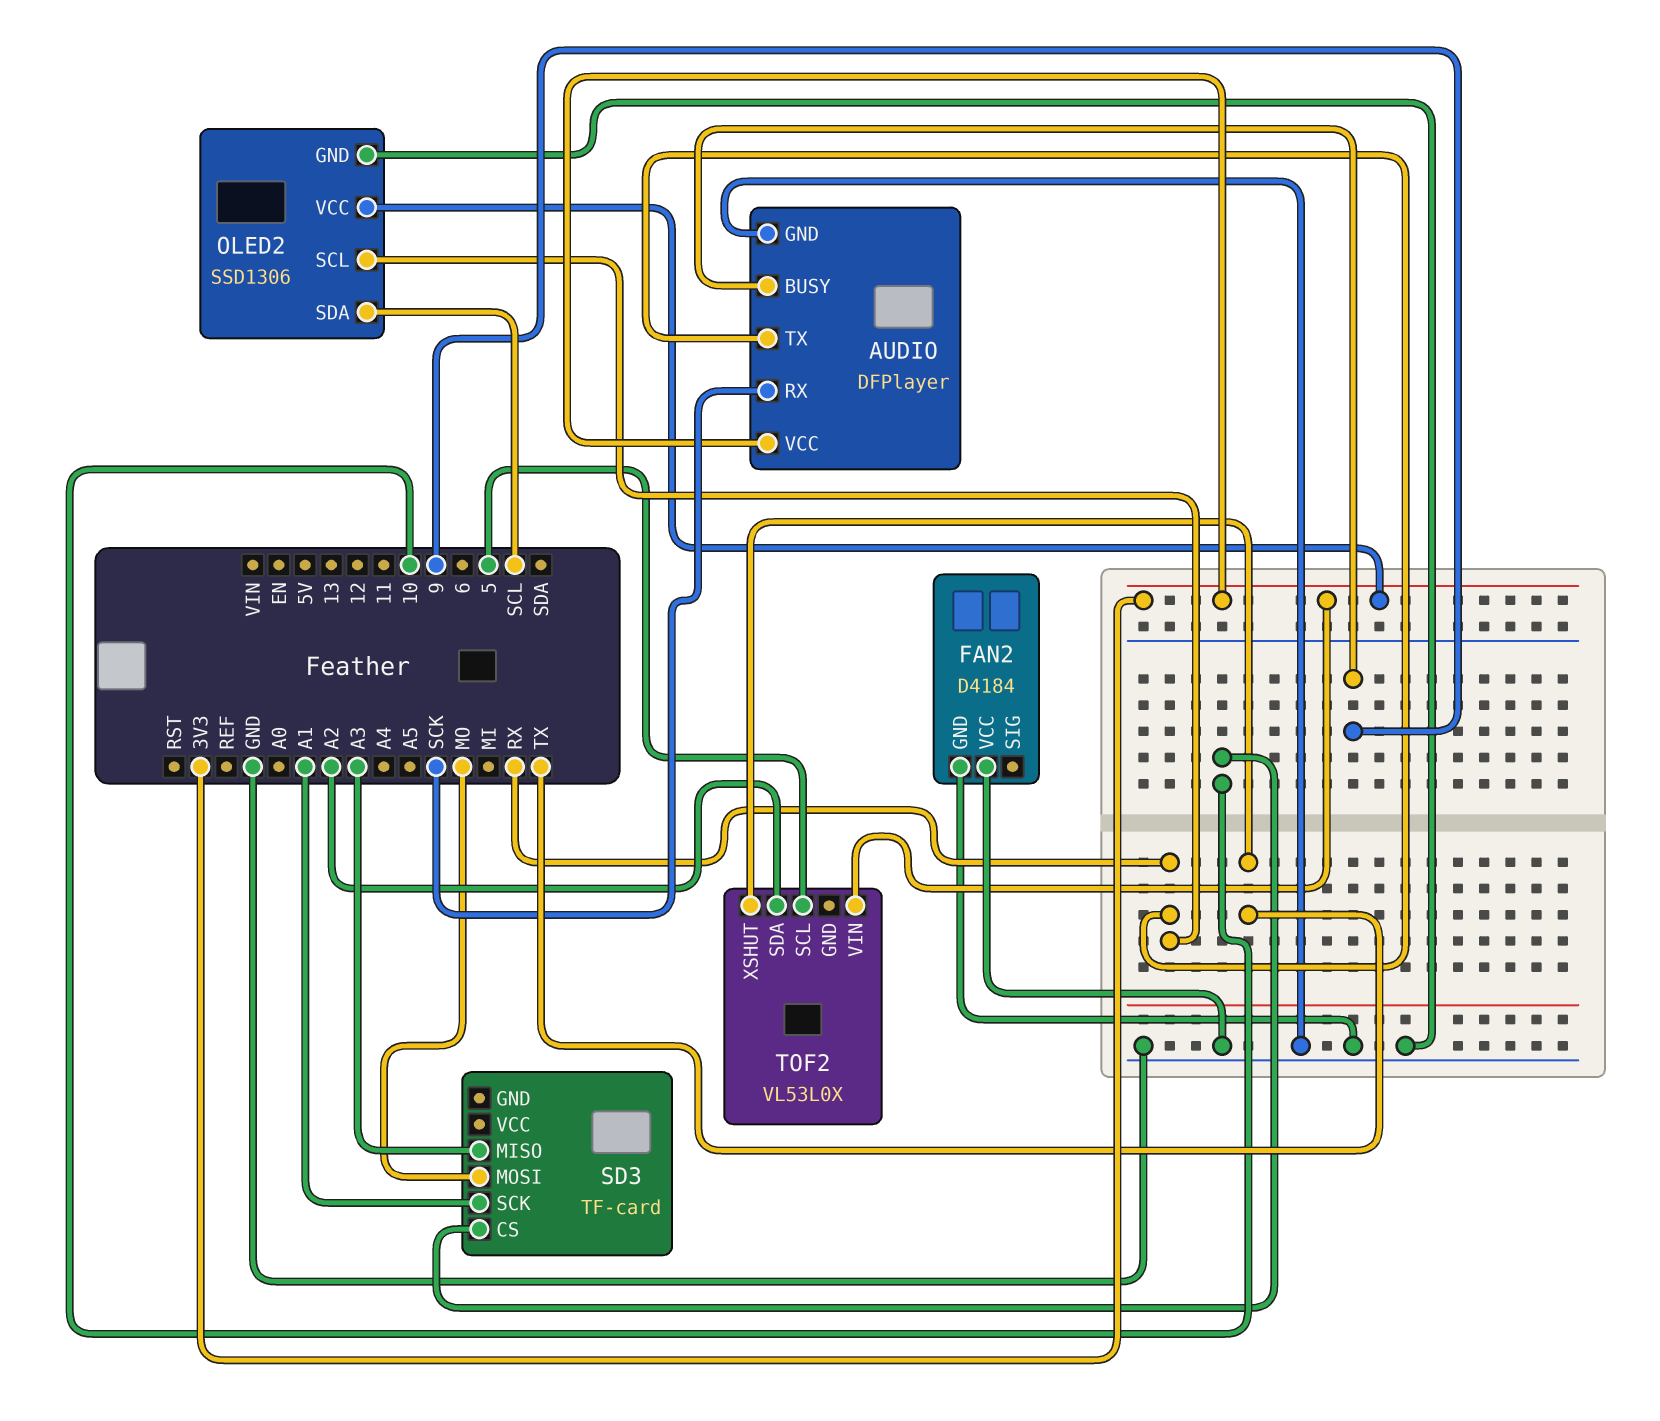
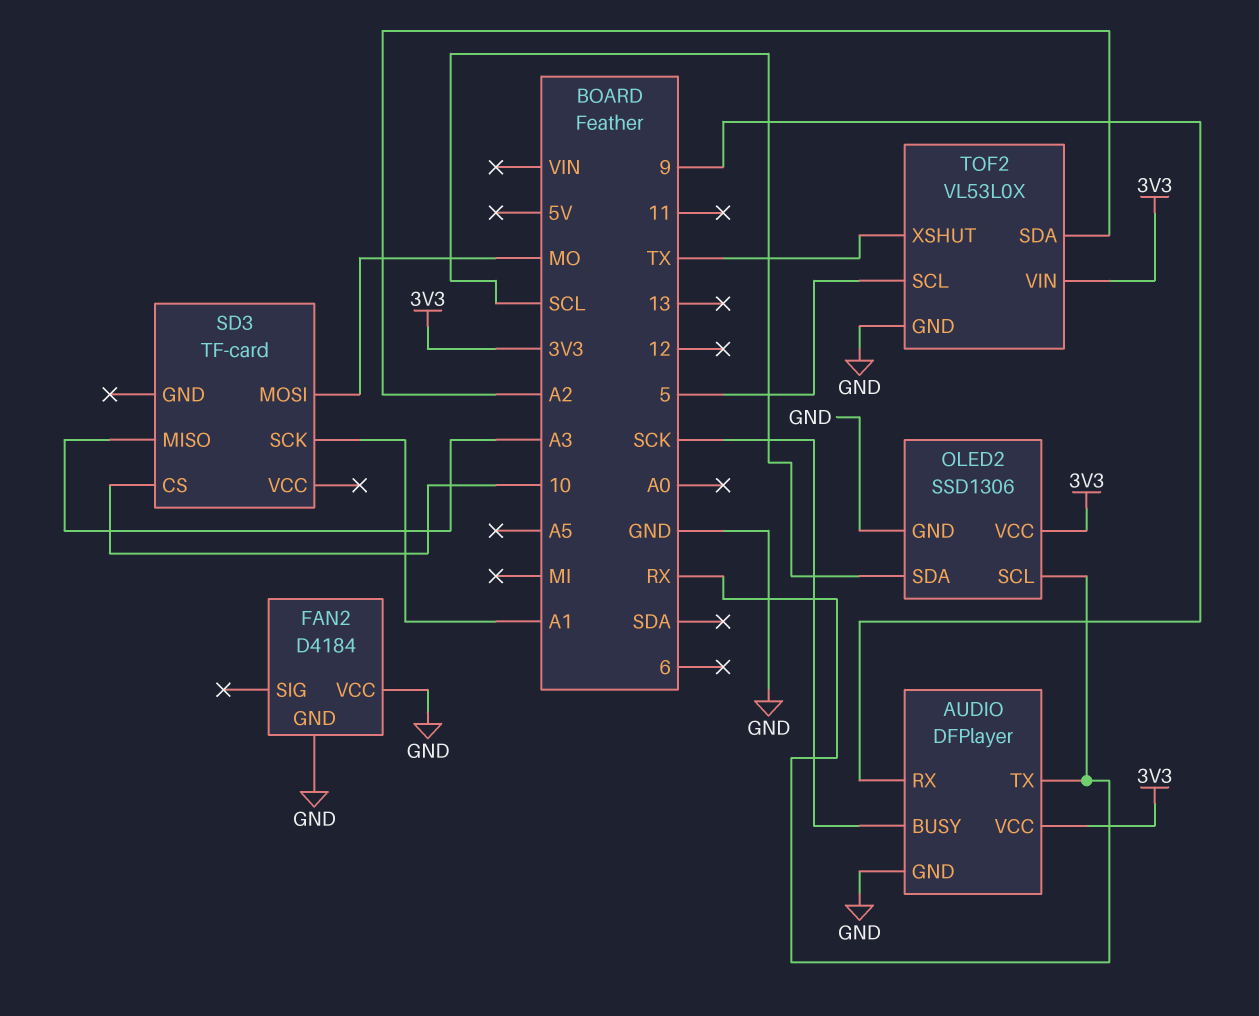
AUDIO pin BUSY: 9 -> SCK
AUDIO pin RX: SCK -> 9
TOF2 pin GND: none -> GND

